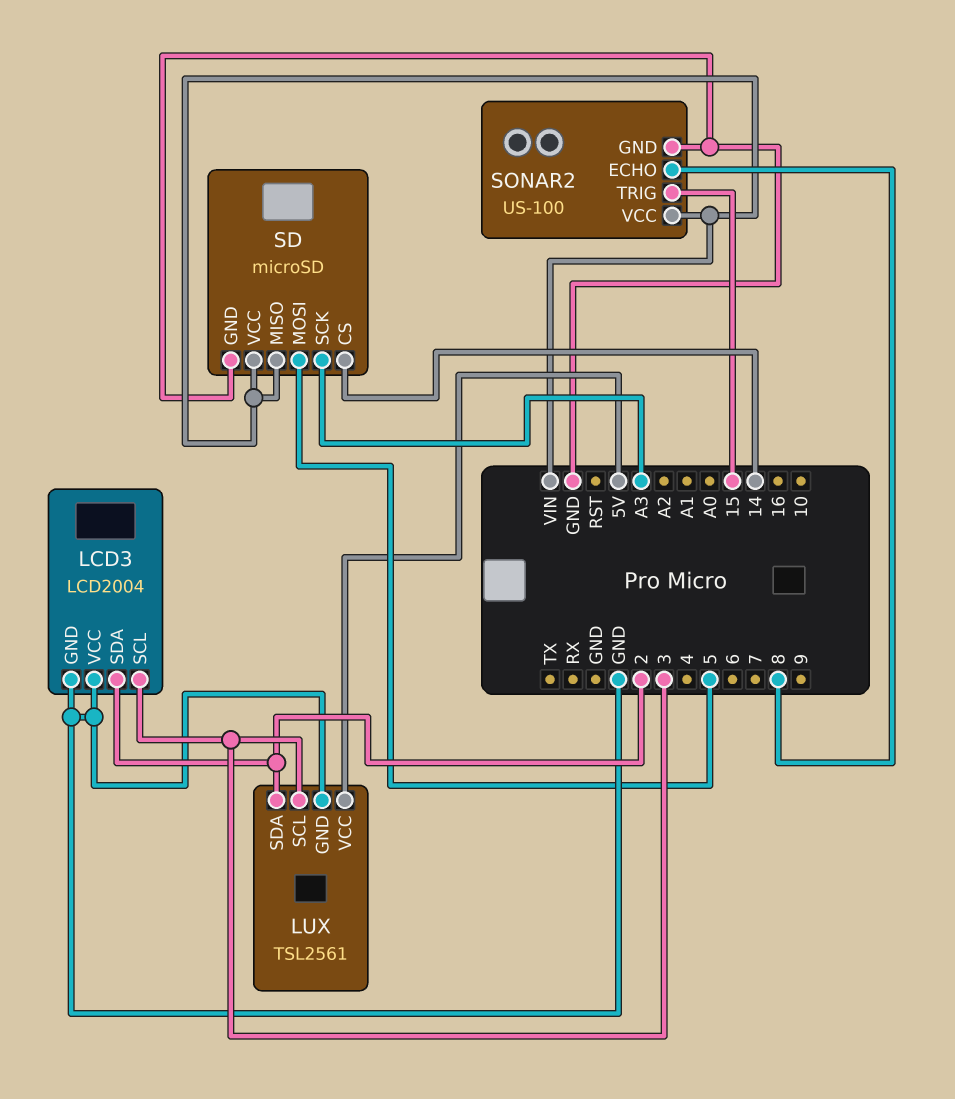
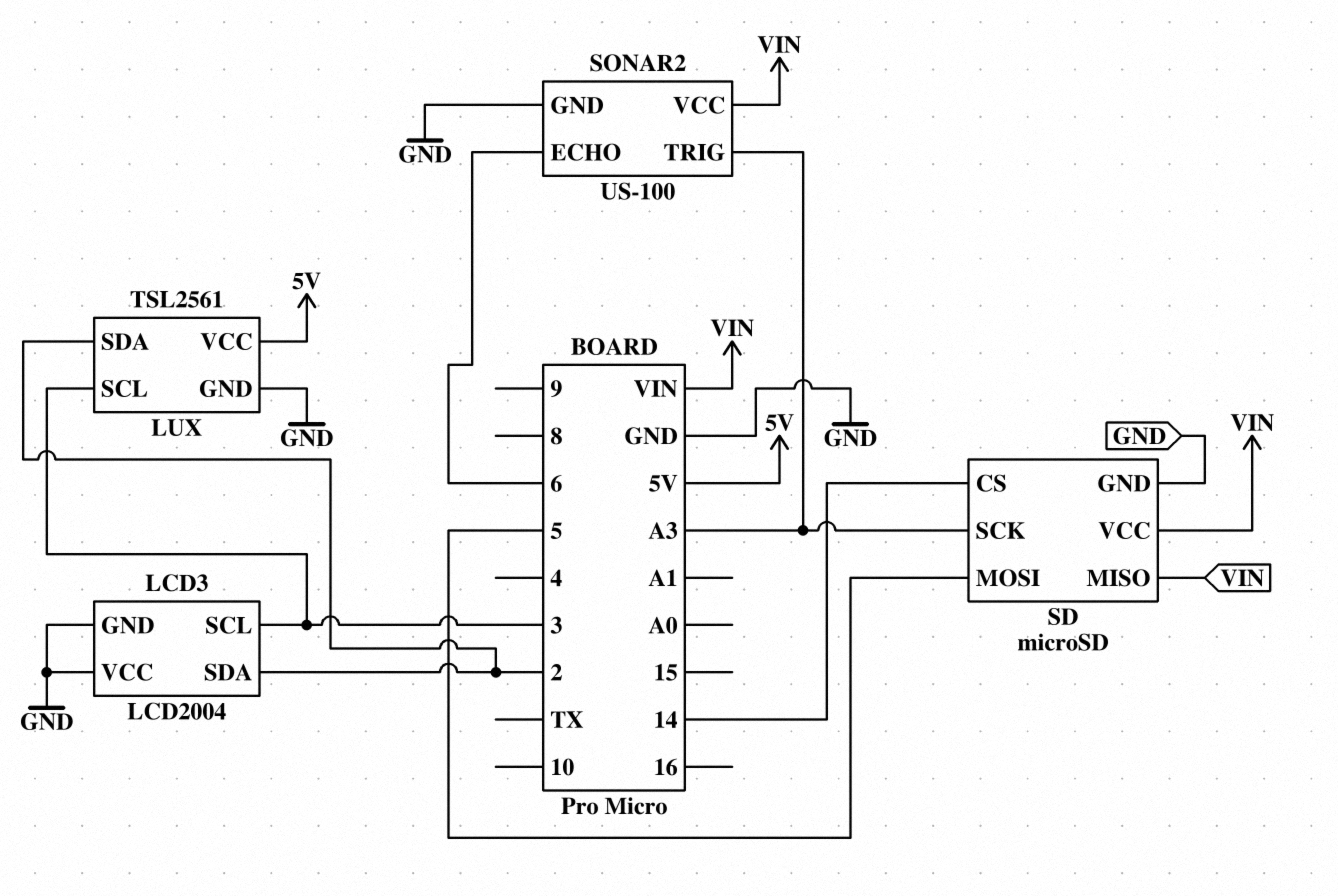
SONAR2 pin ECHO: 8 -> 6
SONAR2 pin TRIG: 15 -> A3

